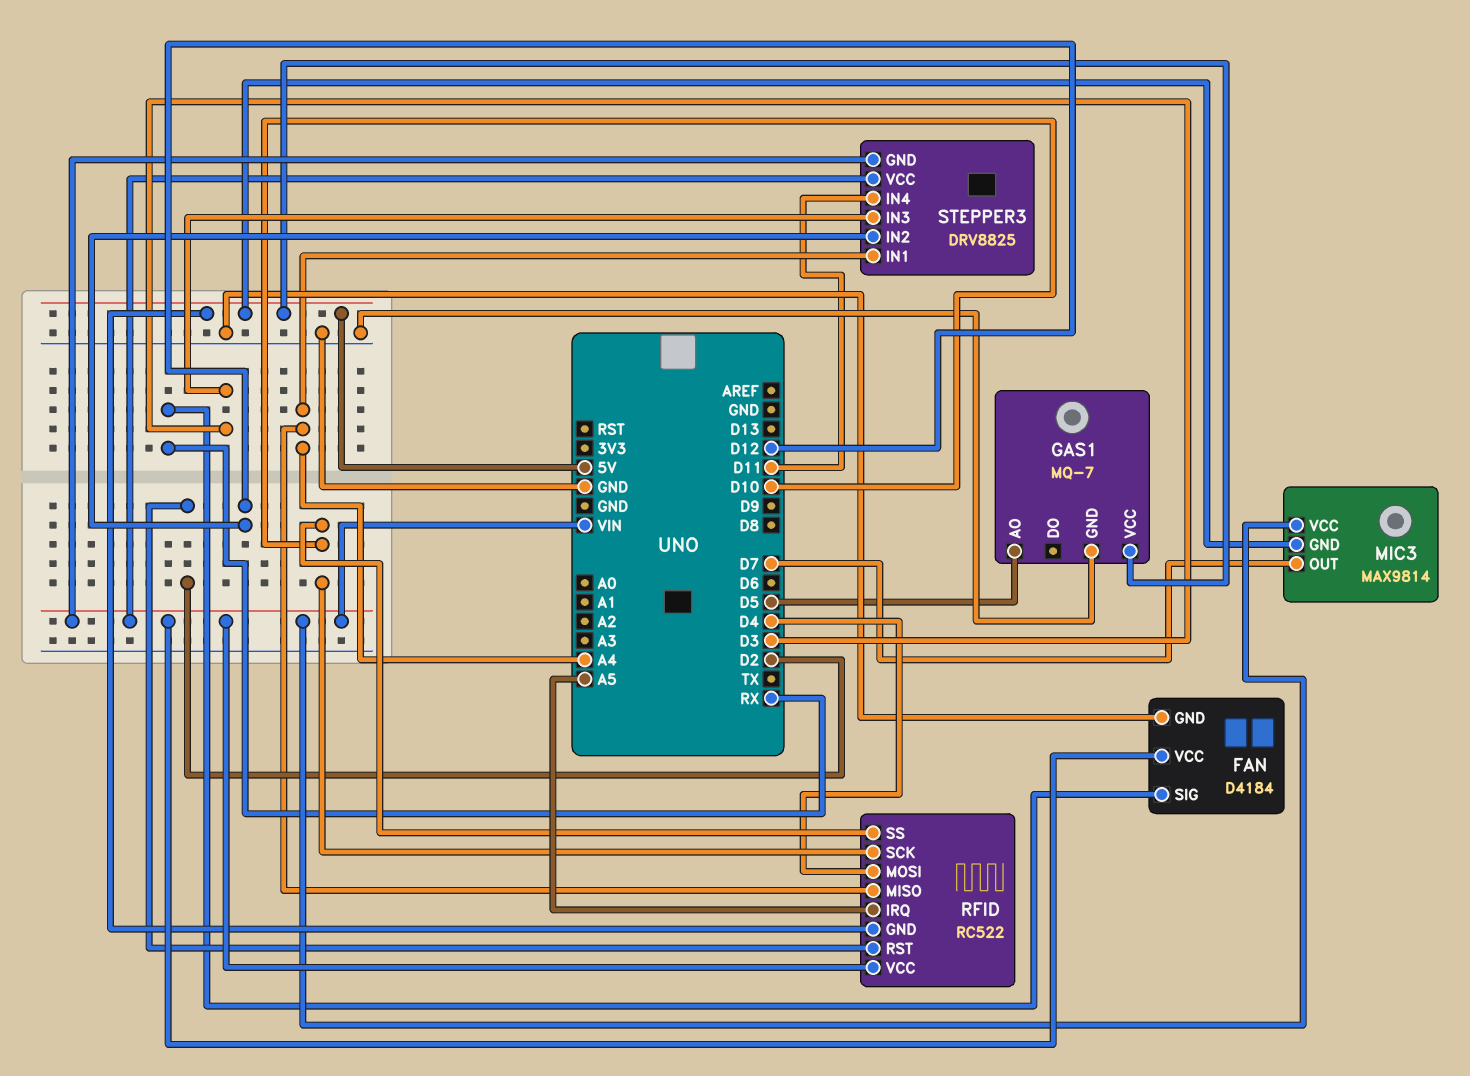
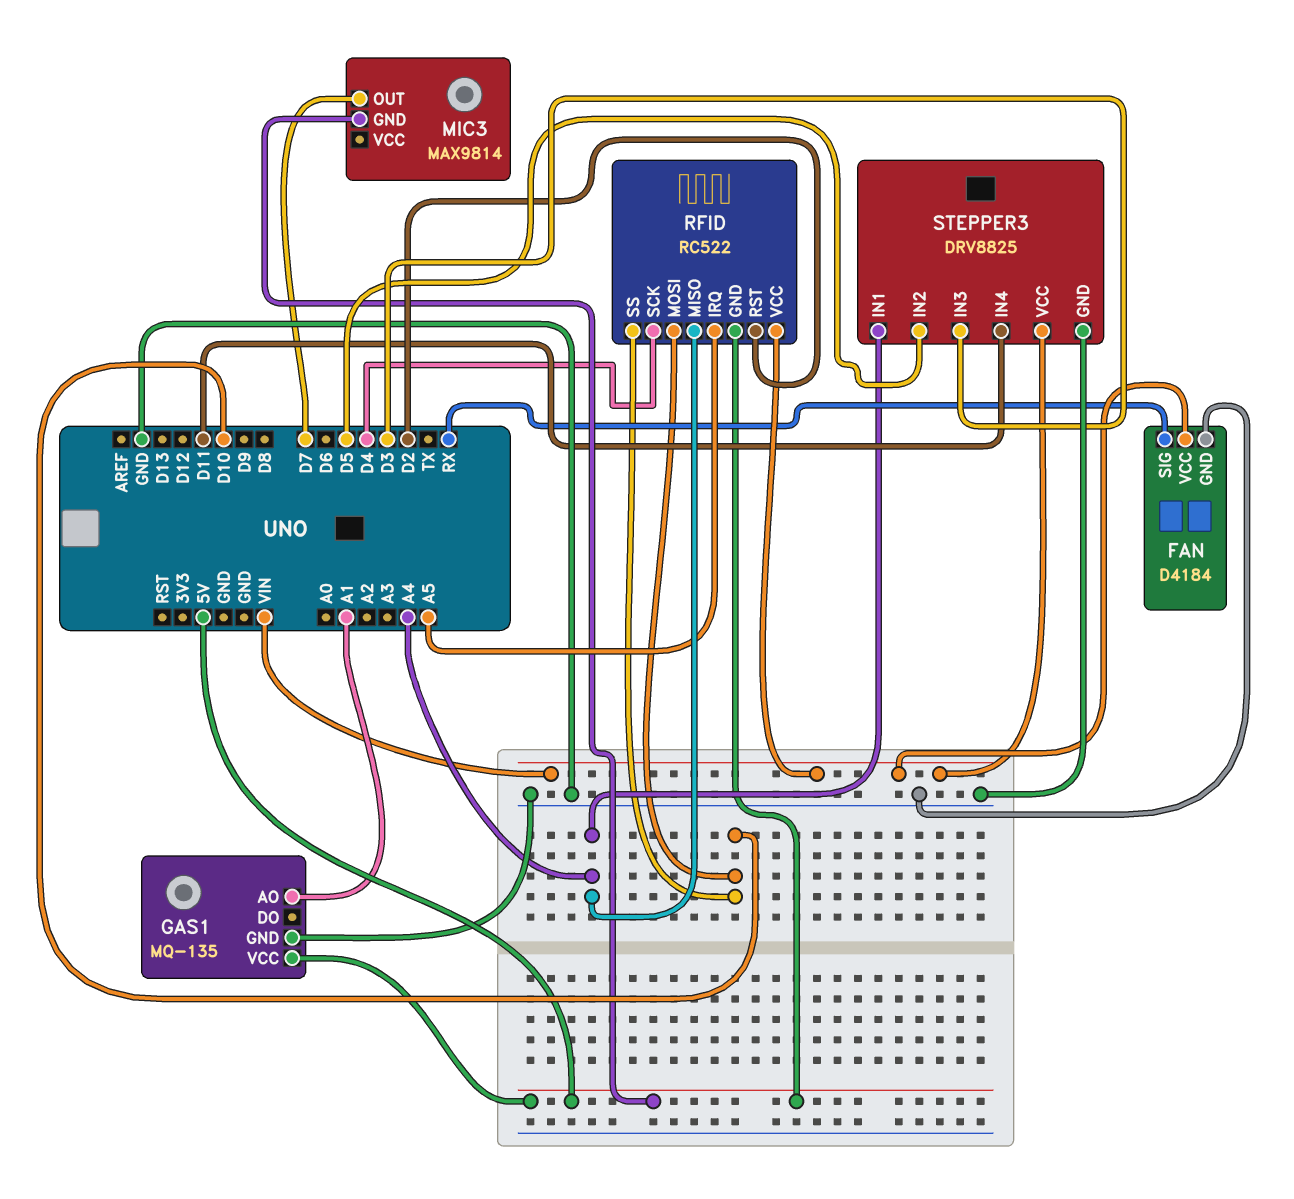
GAS1: MQ-7 -> MQ-135
GAS1 pin AO: D5 -> A1
MIC3 pin VCC: VIN -> none
RFID pin MOSI: D4 -> D10
RFID pin SCK: D10 -> D4
STEPPER3 pin GND: VIN -> GND
STEPPER3 pin IN2: D12 -> D5

